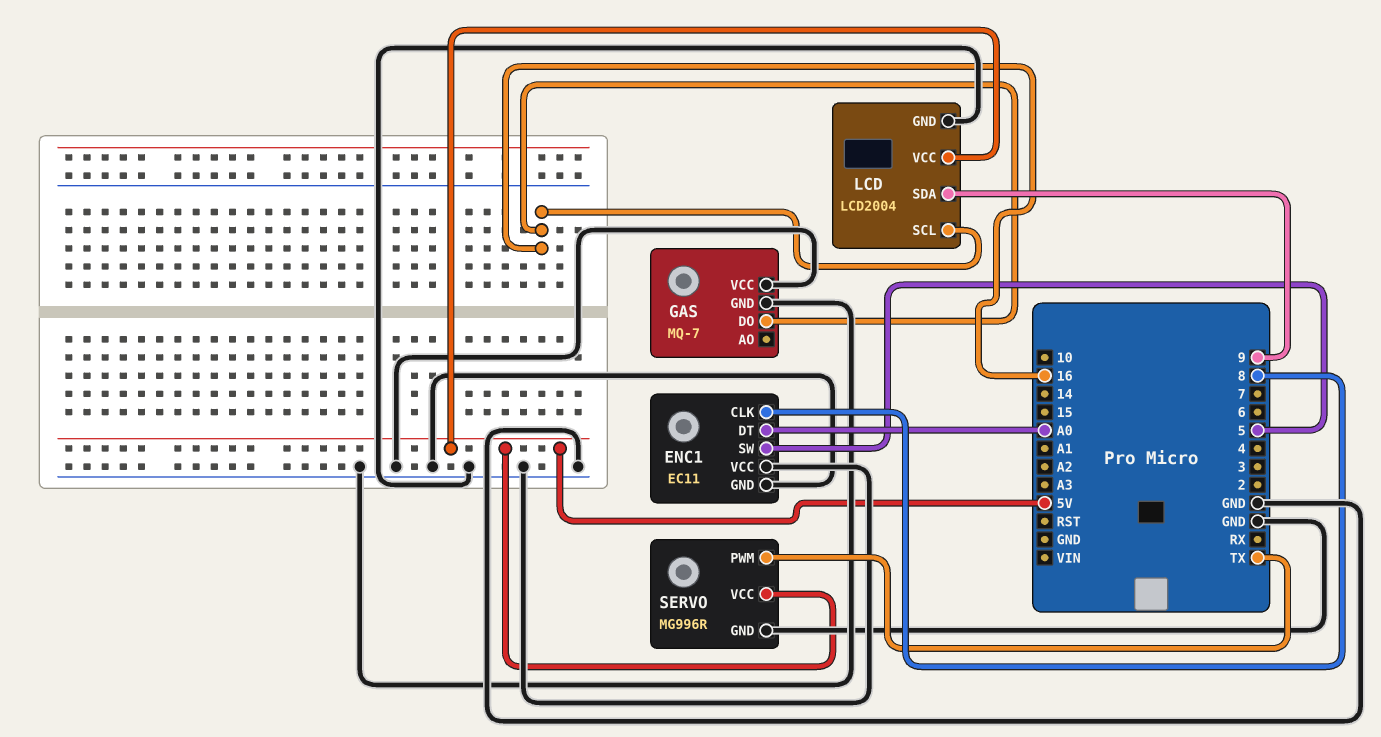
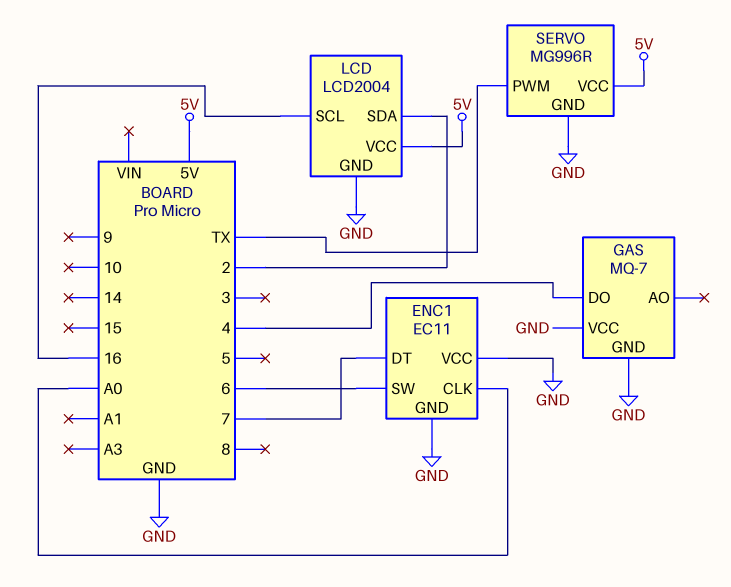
ENC1 pin CLK: 8 -> A0
ENC1 pin DT: A0 -> 7
ENC1 pin SW: 5 -> 6
GAS pin DO: 16 -> 4
LCD pin SDA: 9 -> 2

